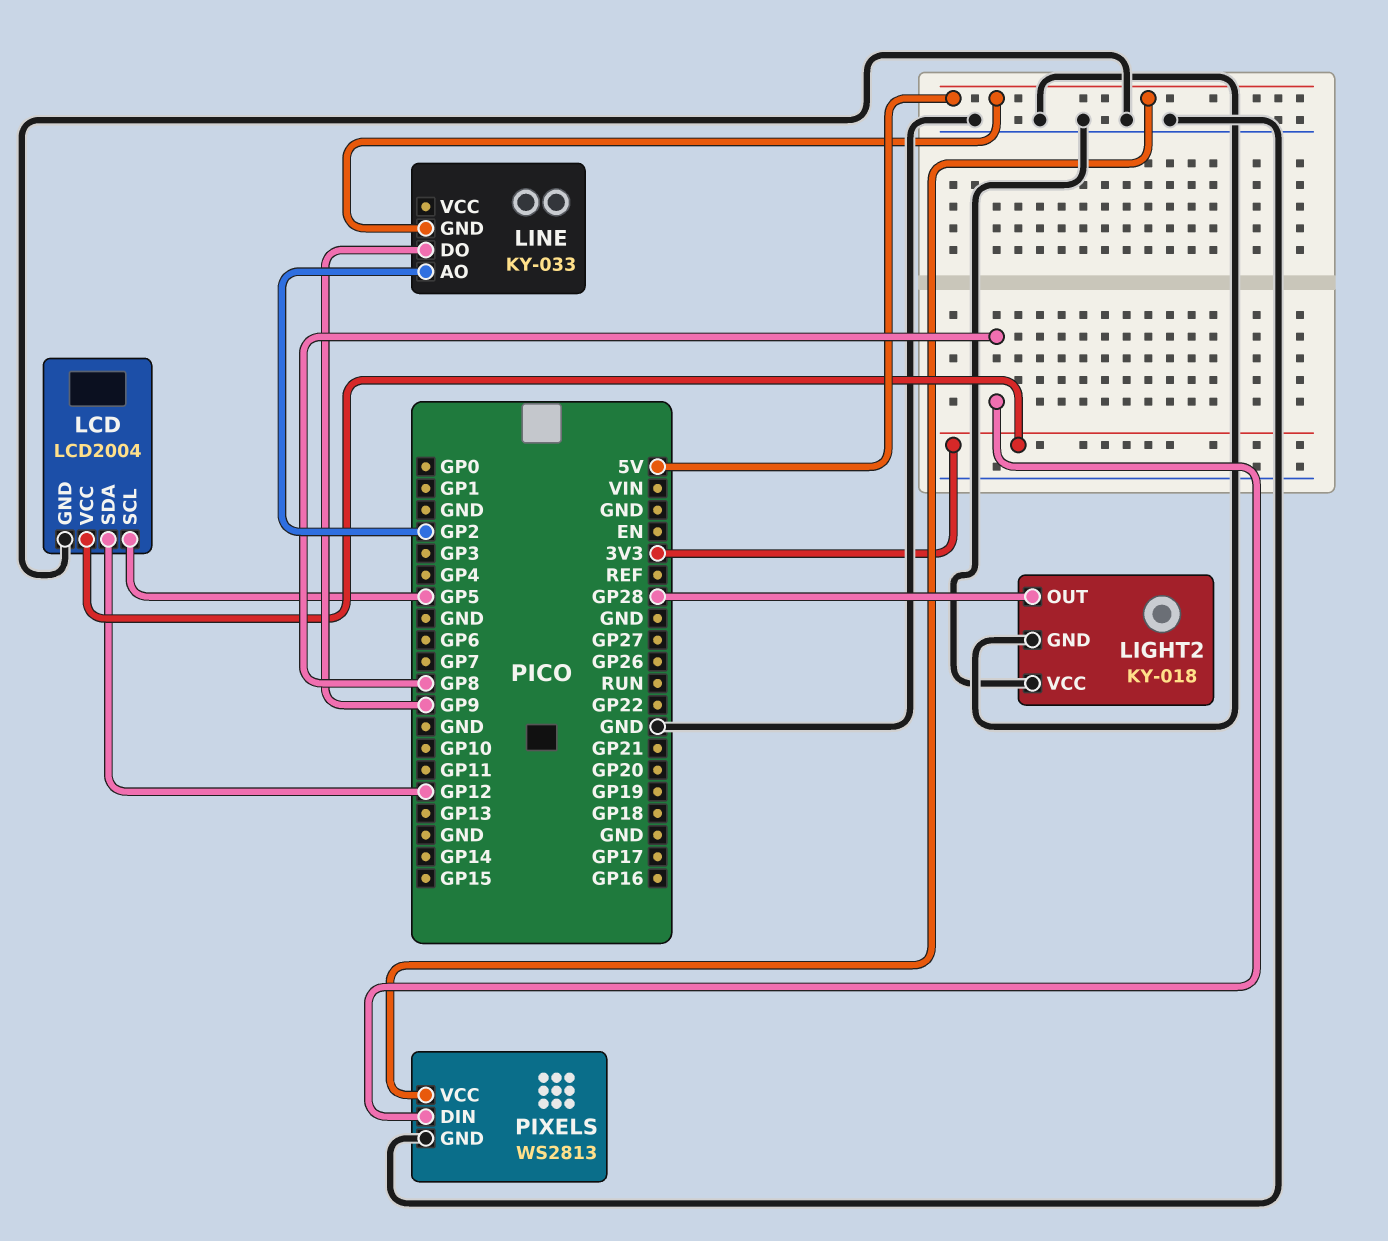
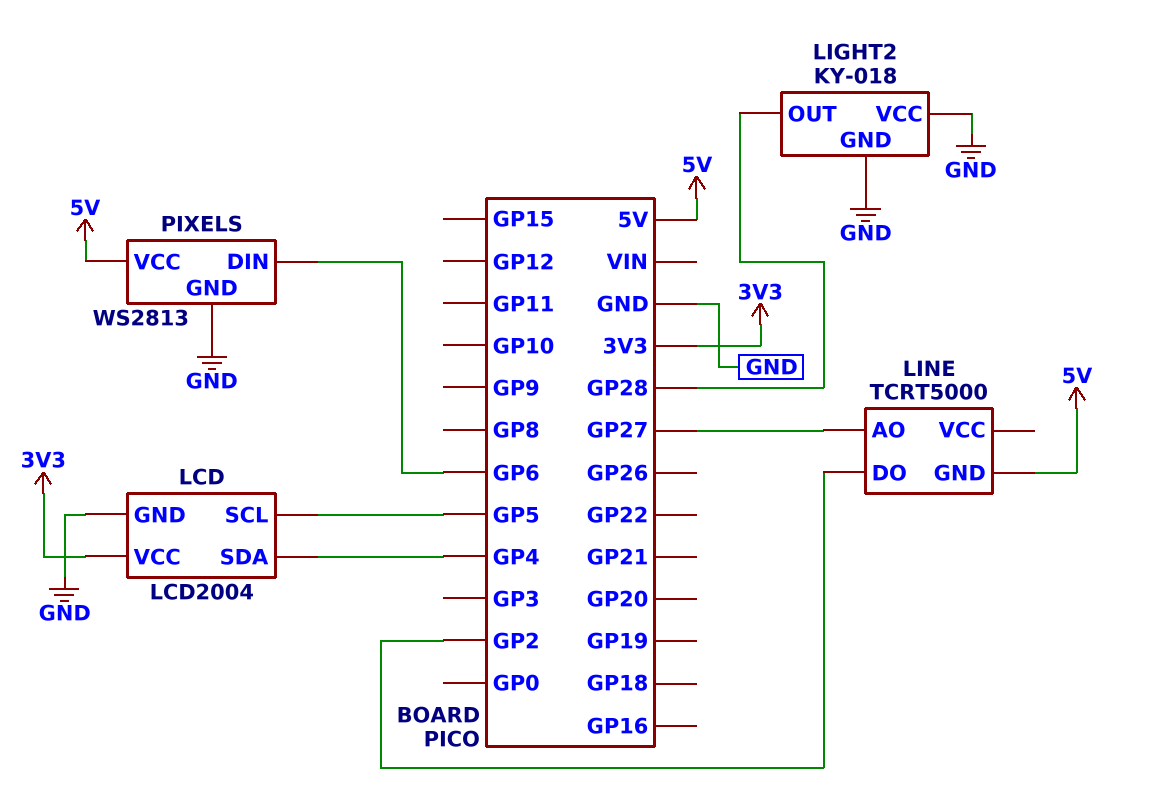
LCD pin SDA: GP12 -> GP4
LINE: KY-033 -> TCRT5000
LINE pin AO: GP2 -> GP27
LINE pin DO: GP9 -> GP2
PIXELS pin DIN: GP8 -> GP6

